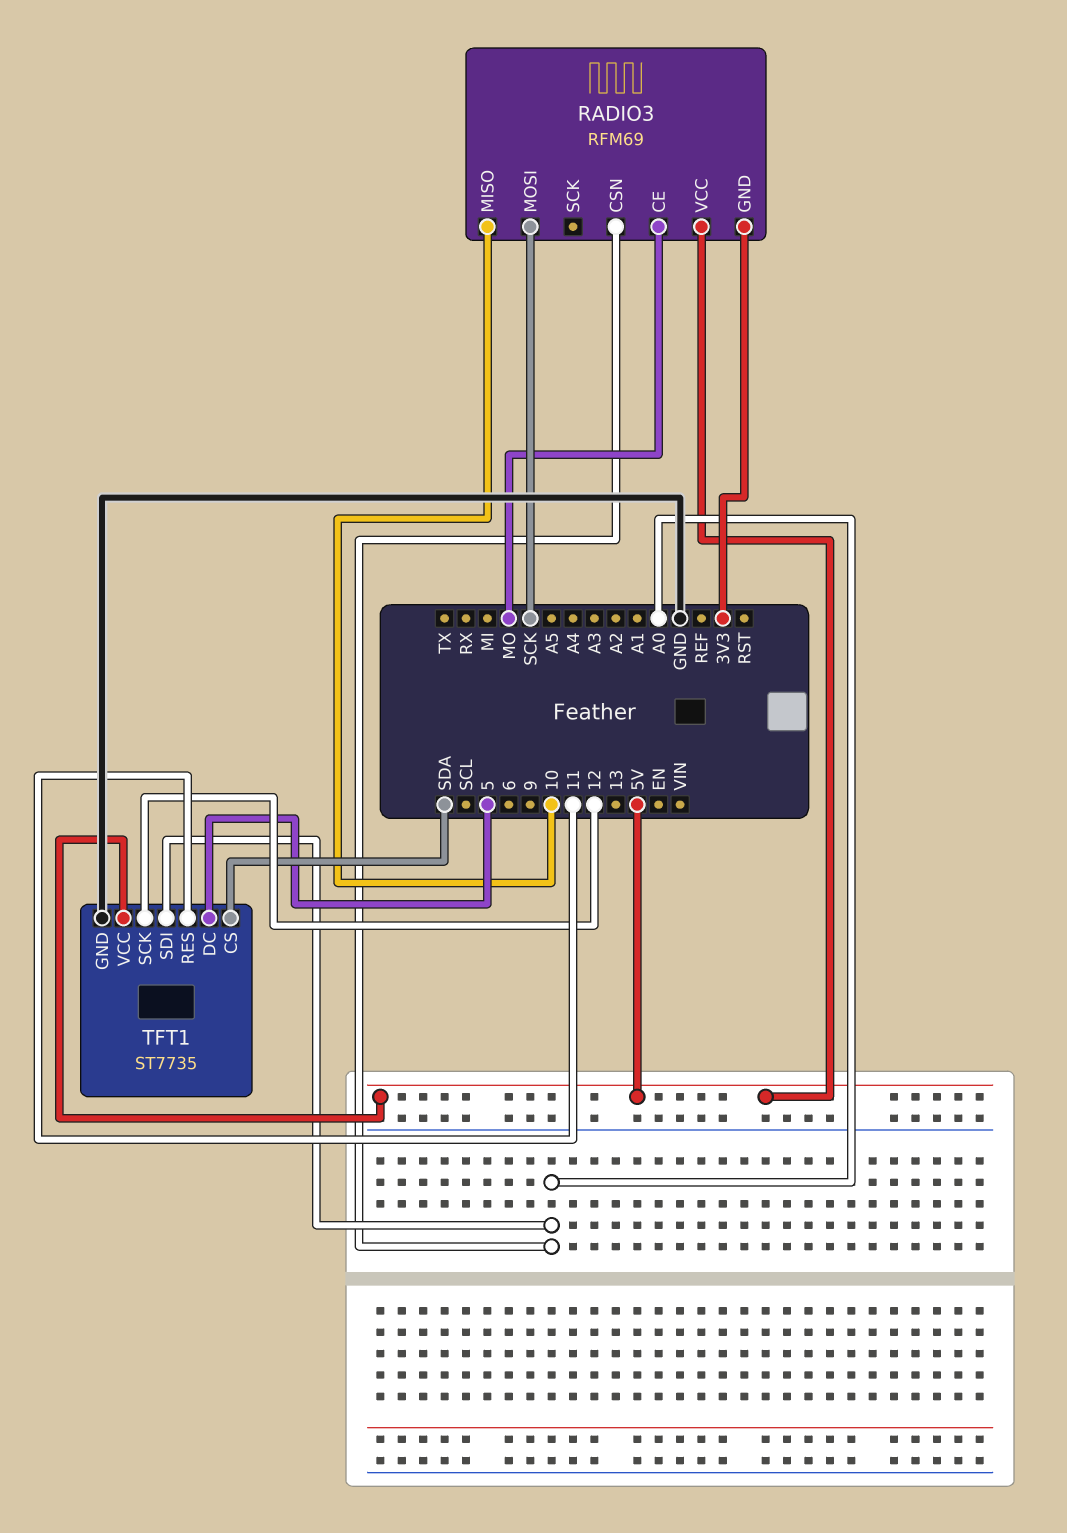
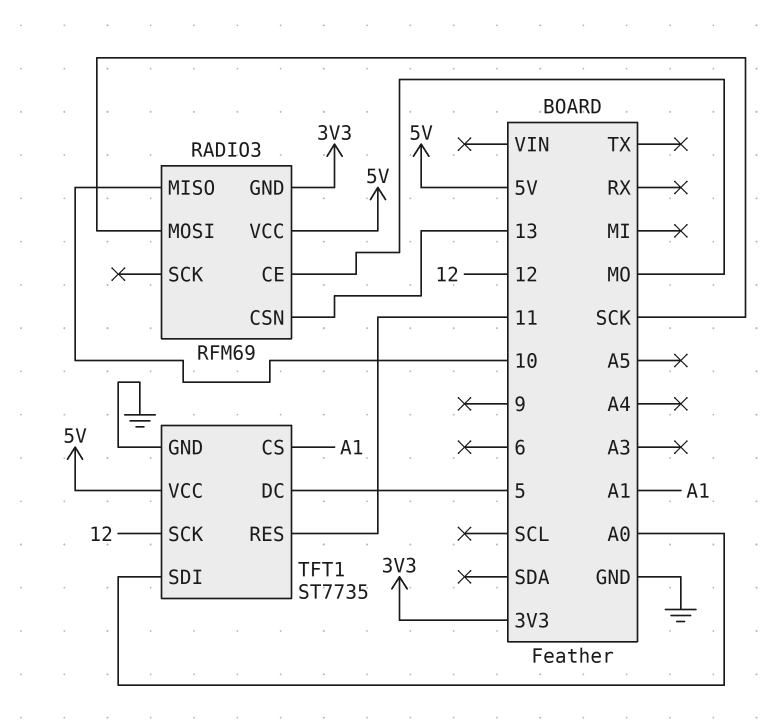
RADIO3 pin CSN: A0 -> 13
TFT1 pin CS: SDA -> A1

